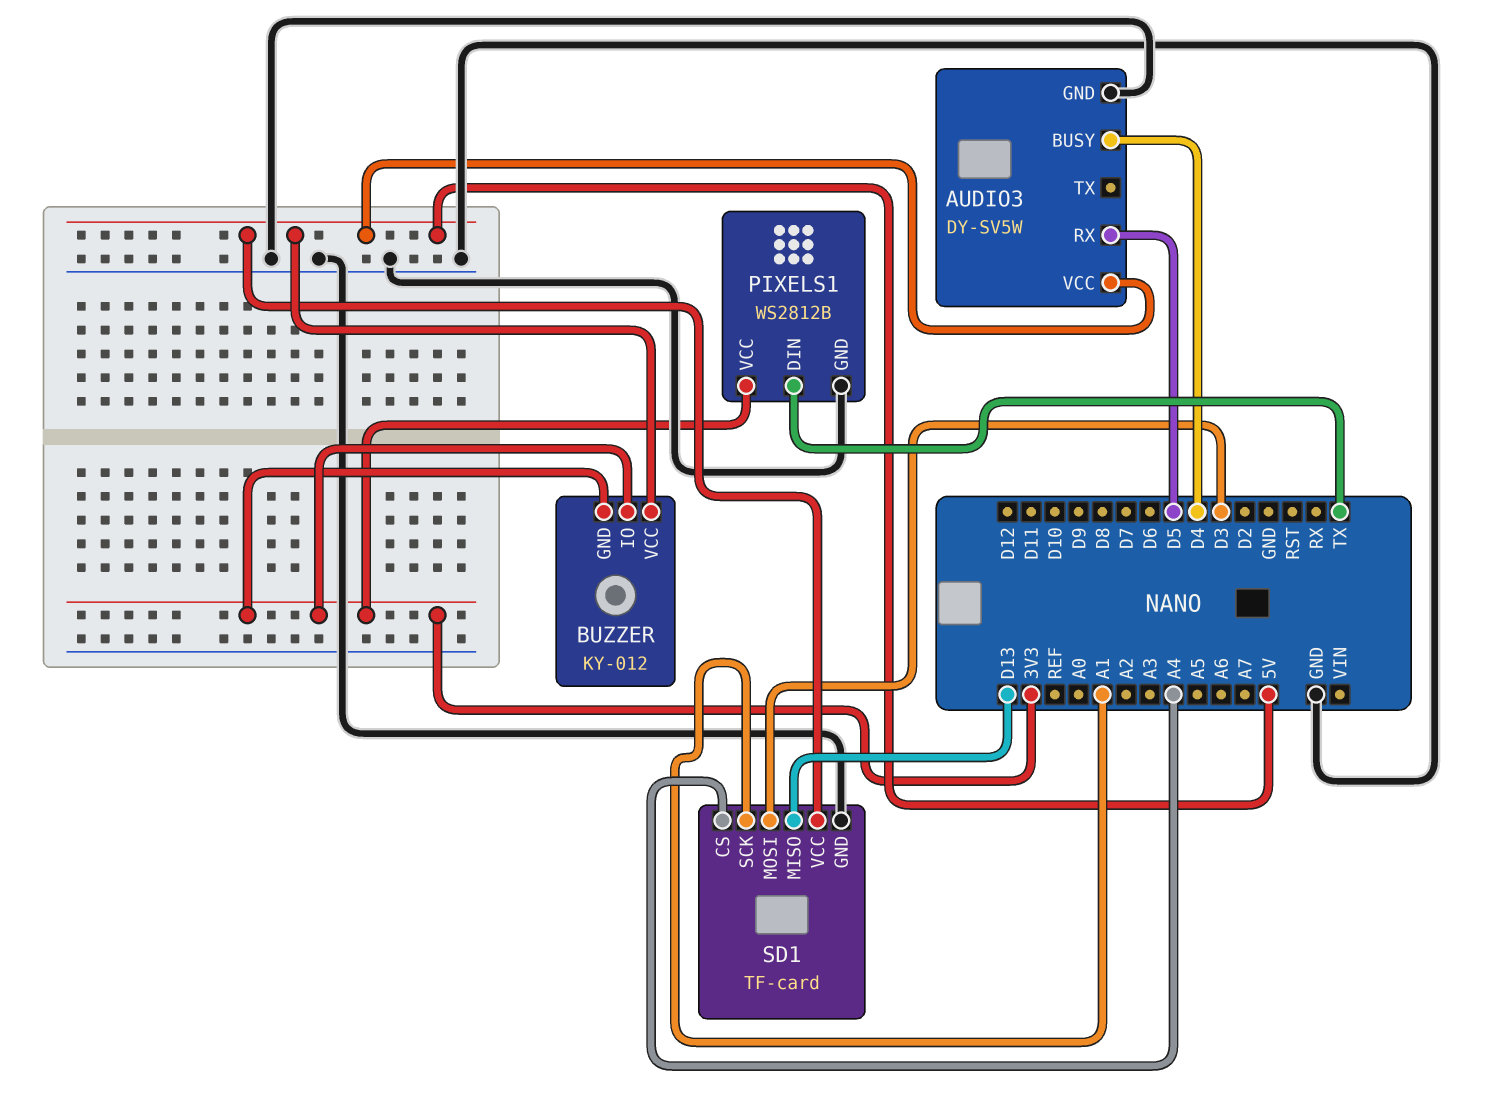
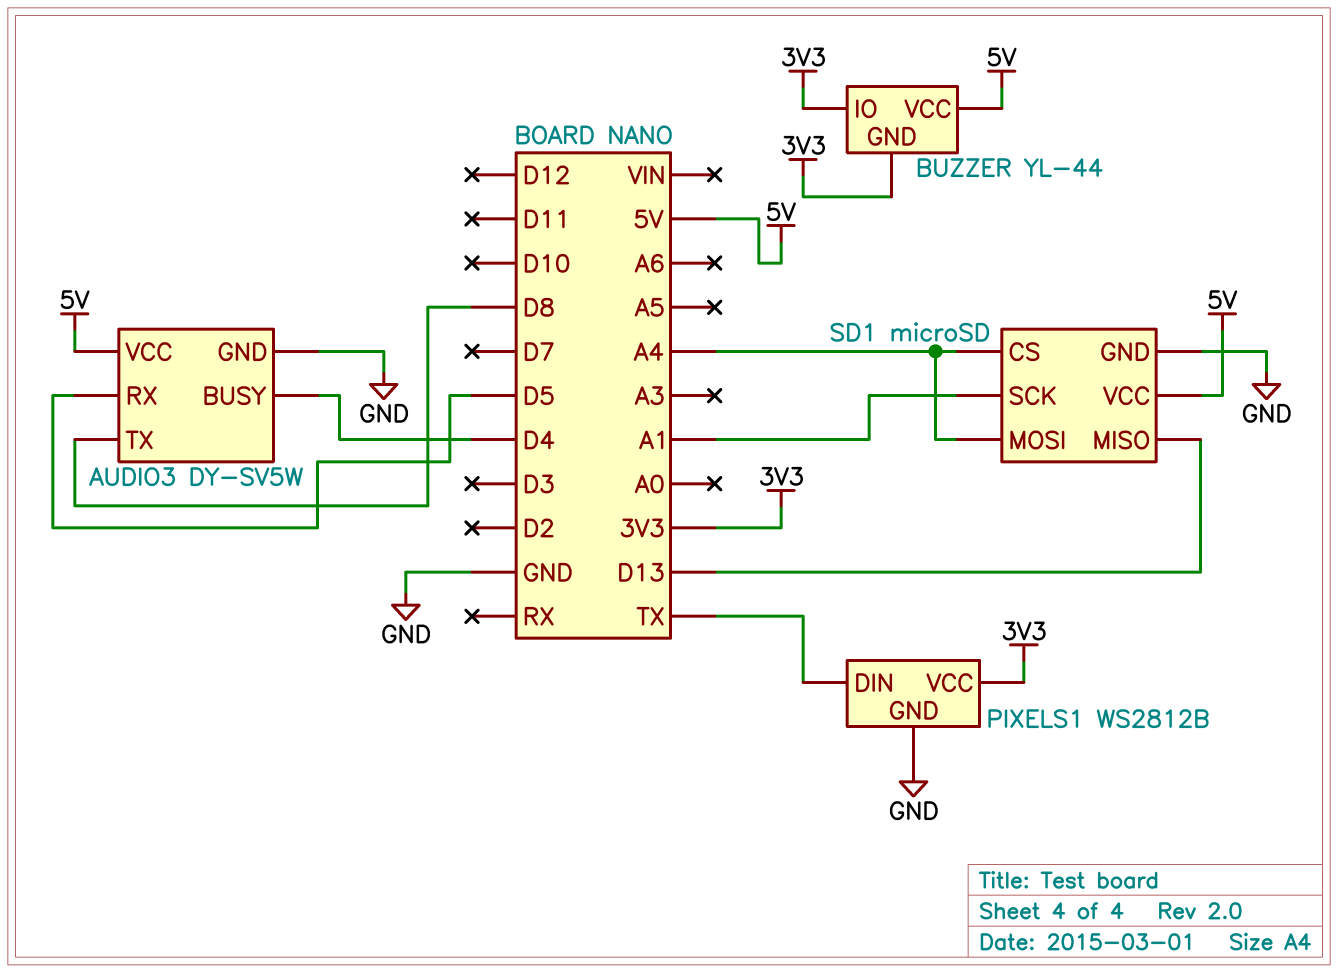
AUDIO3 pin TX: none -> D8
BUZZER: KY-012 -> YL-44
SD1: TF-card -> microSD
SD1 pin MOSI: D3 -> A4

